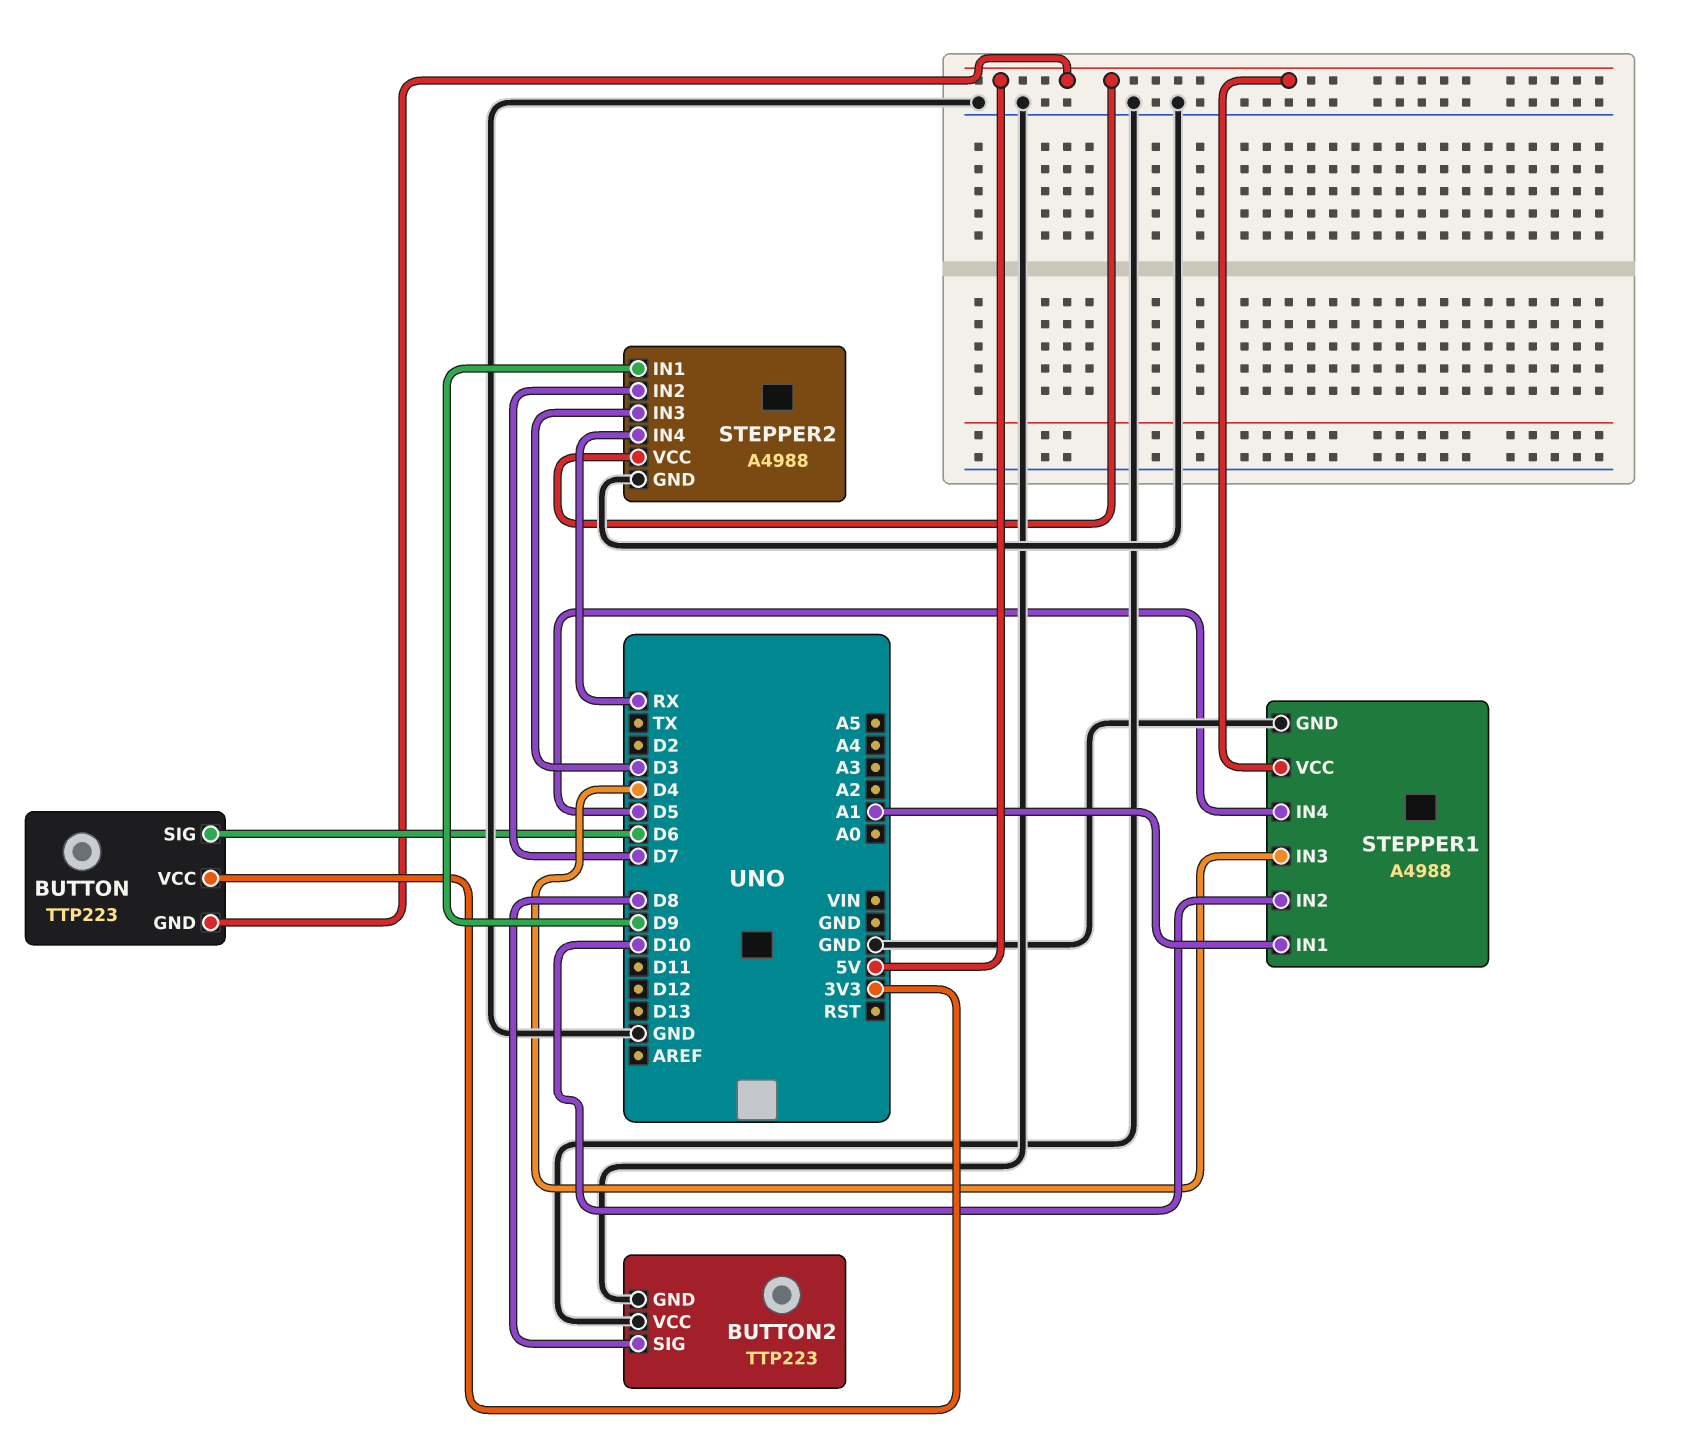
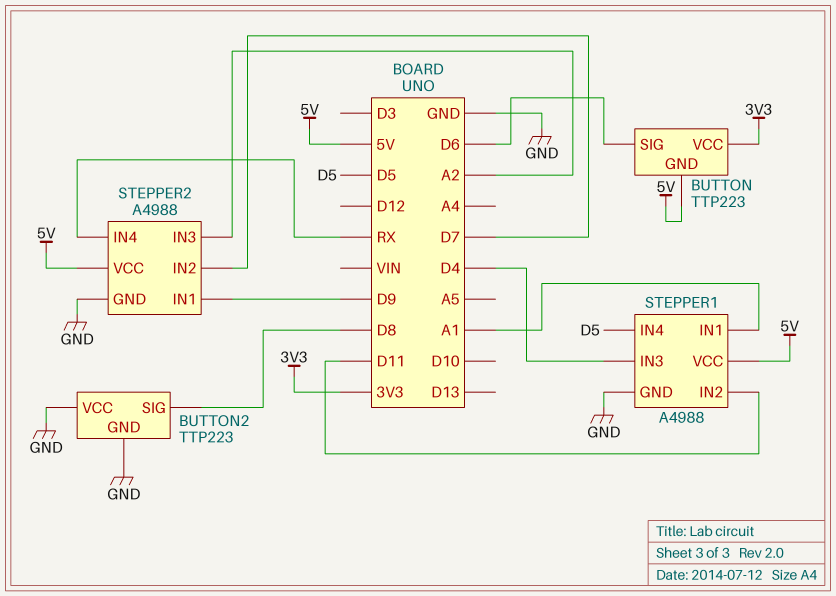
STEPPER1 pin IN2: D10 -> D11
STEPPER2 pin IN3: D3 -> A2

